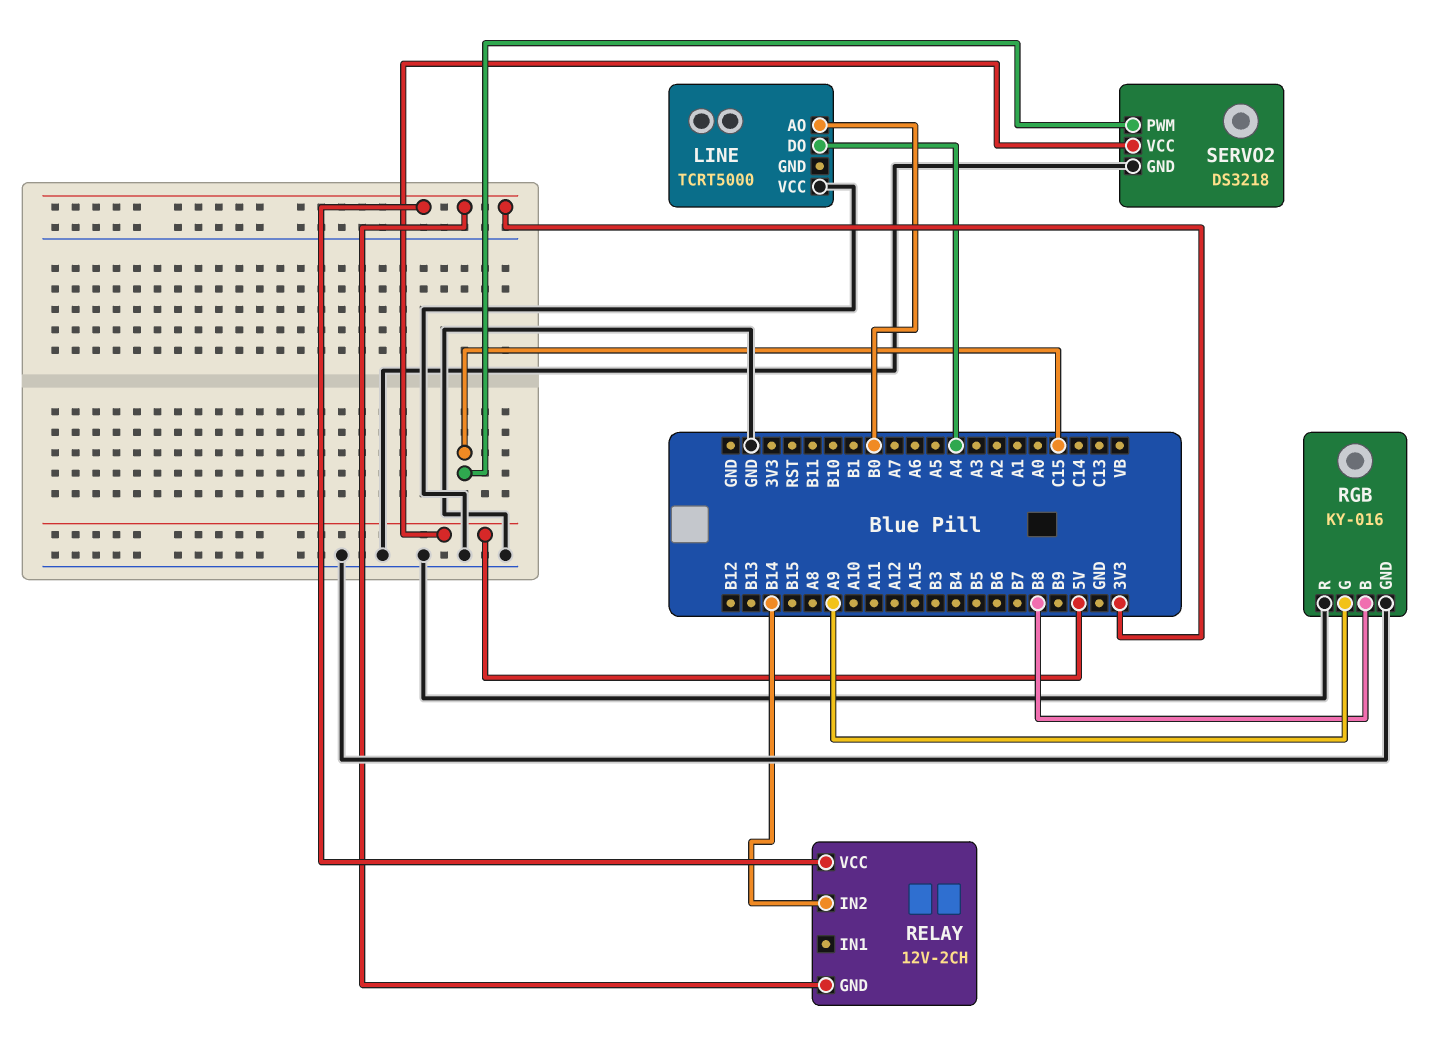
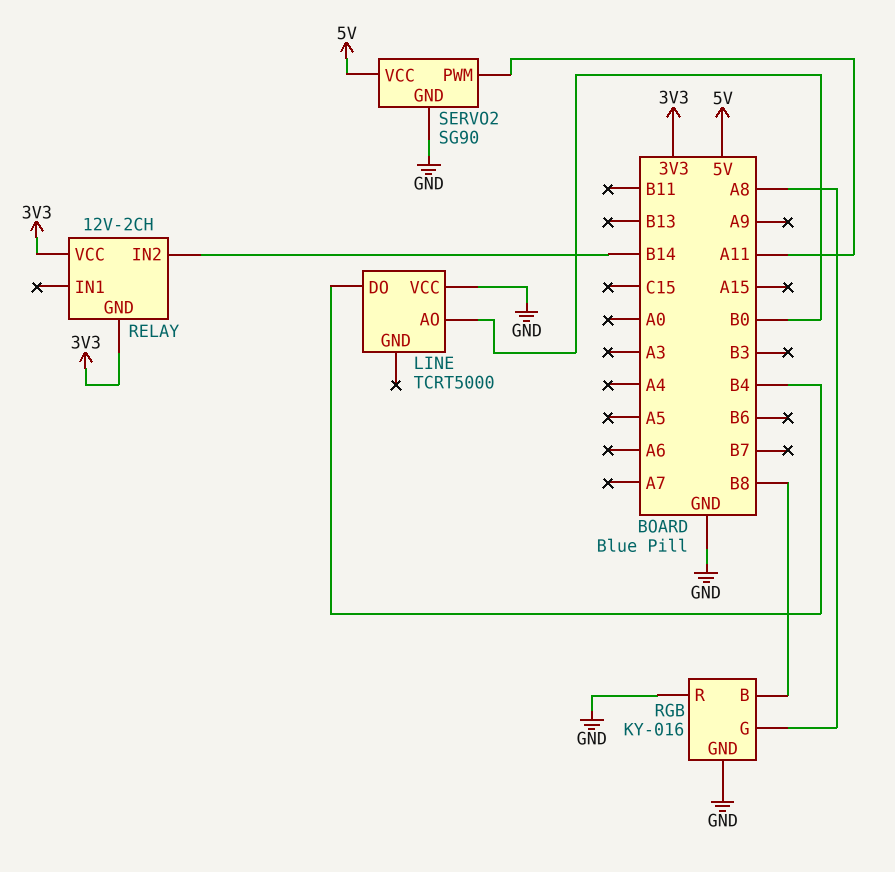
LINE pin DO: A4 -> B4
RGB pin G: A9 -> A8
SERVO2: DS3218 -> SG90
SERVO2 pin PWM: C15 -> A11

